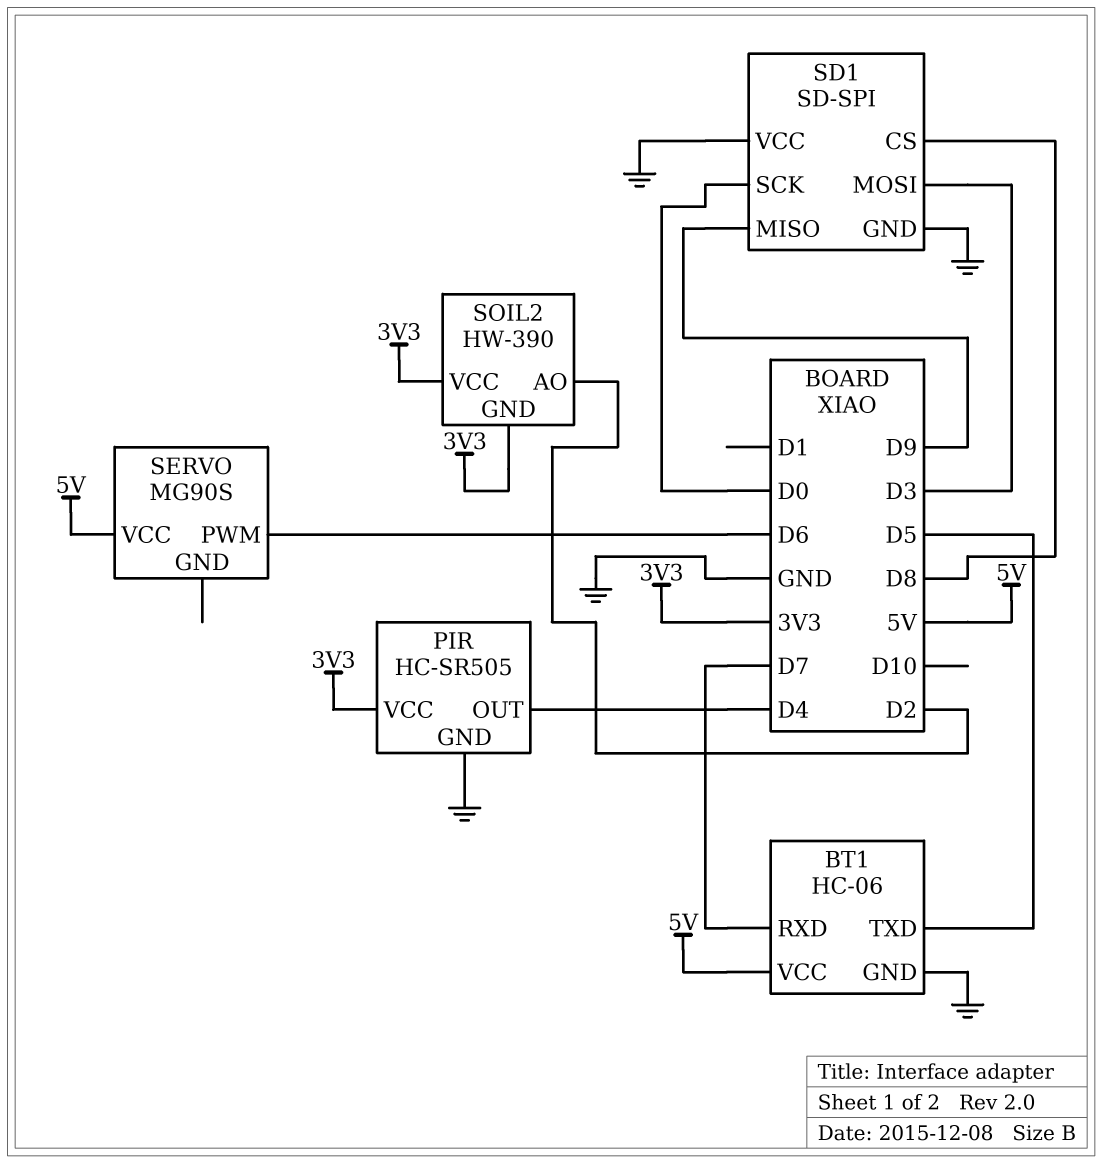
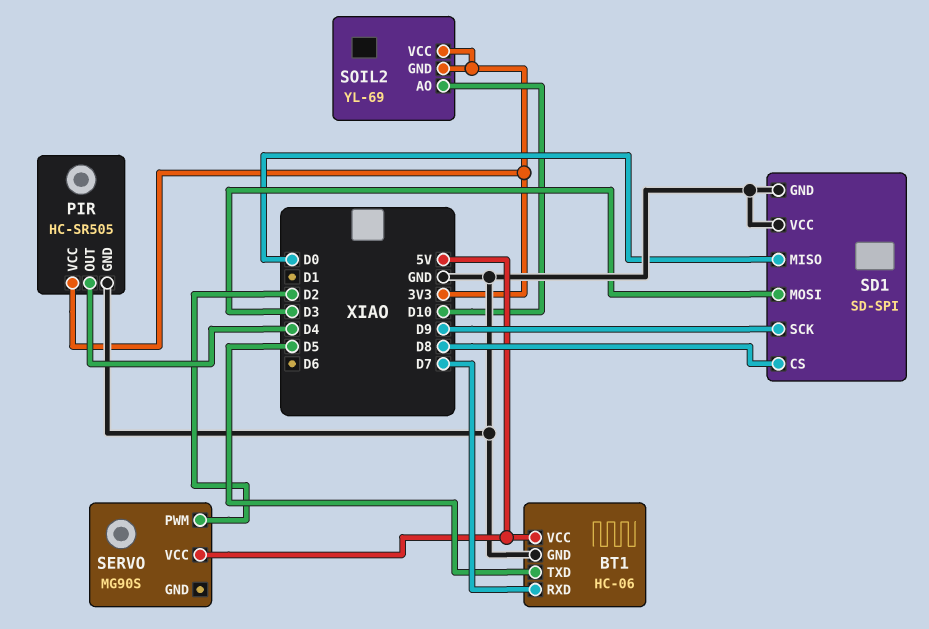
SD1 pin MISO: D9 -> D0
SD1 pin SCK: D0 -> D9
SERVO pin PWM: D6 -> D2
SOIL2: HW-390 -> YL-69
SOIL2 pin AO: D2 -> D10

